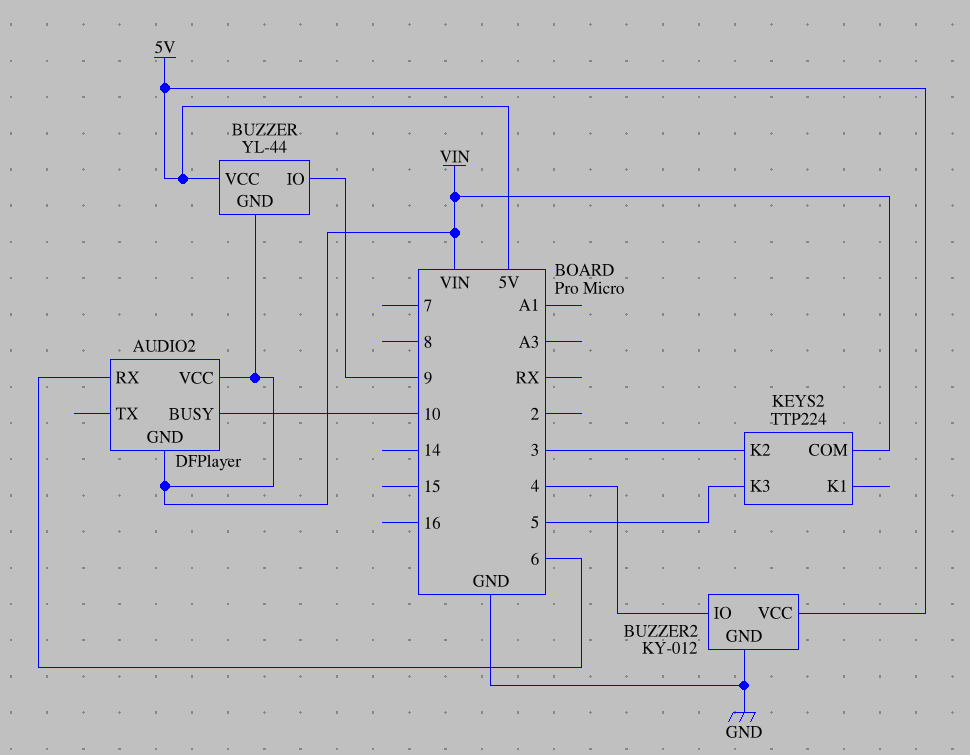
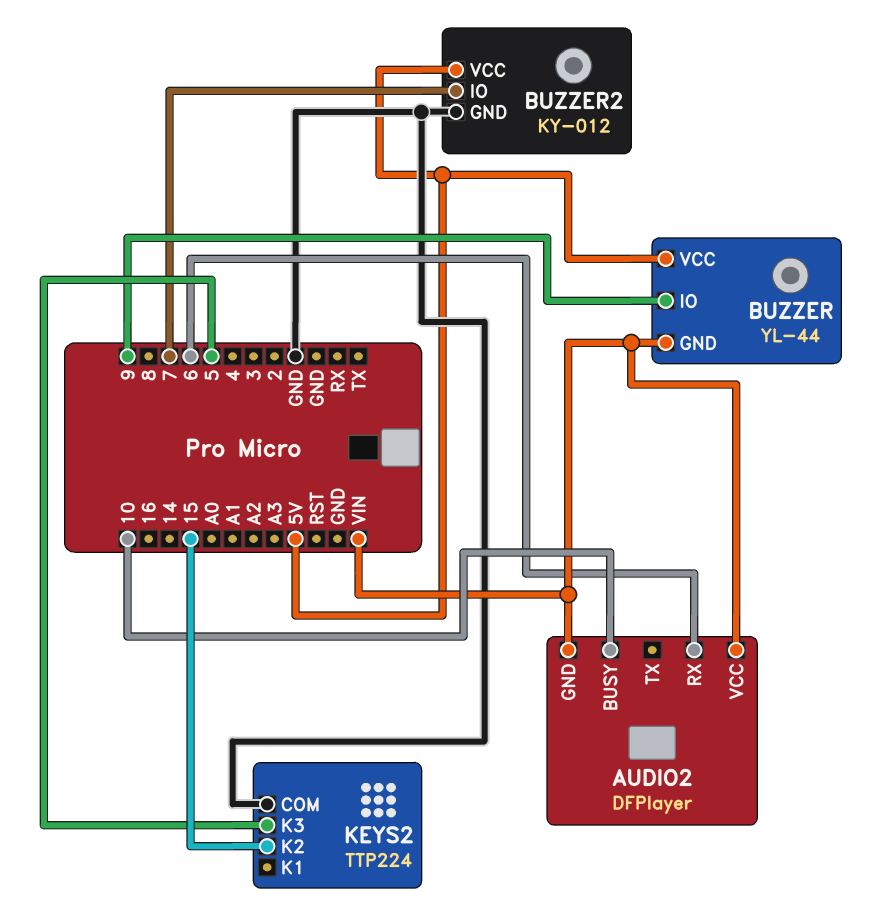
BUZZER2 pin IO: 4 -> 7
KEYS2 pin COM: VIN -> GND
KEYS2 pin K2: 3 -> 15

